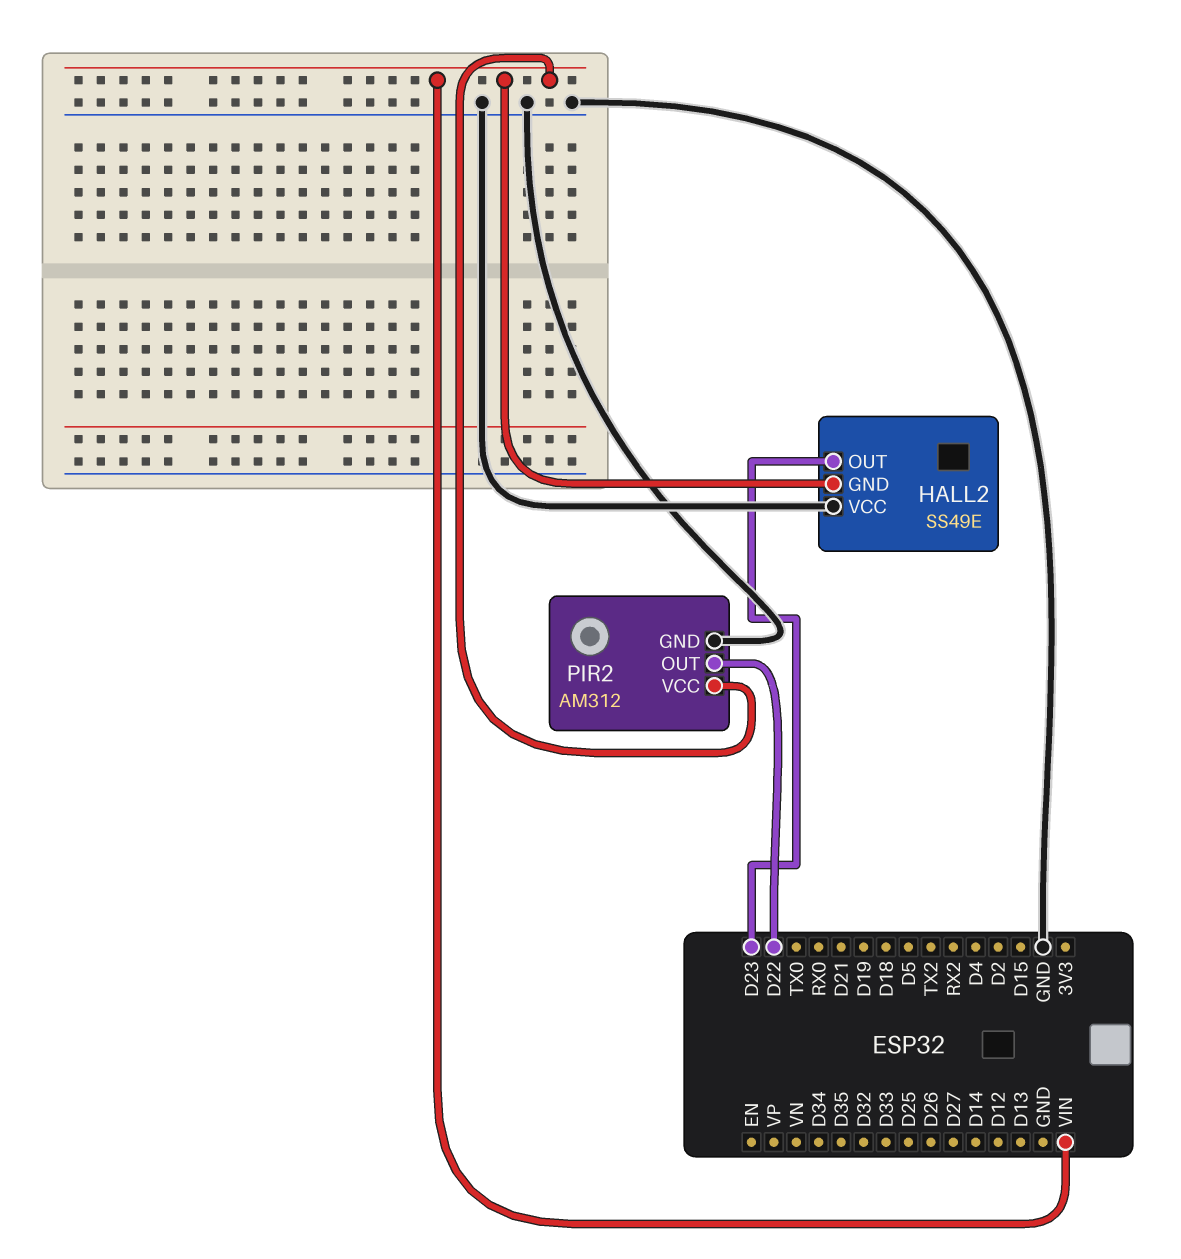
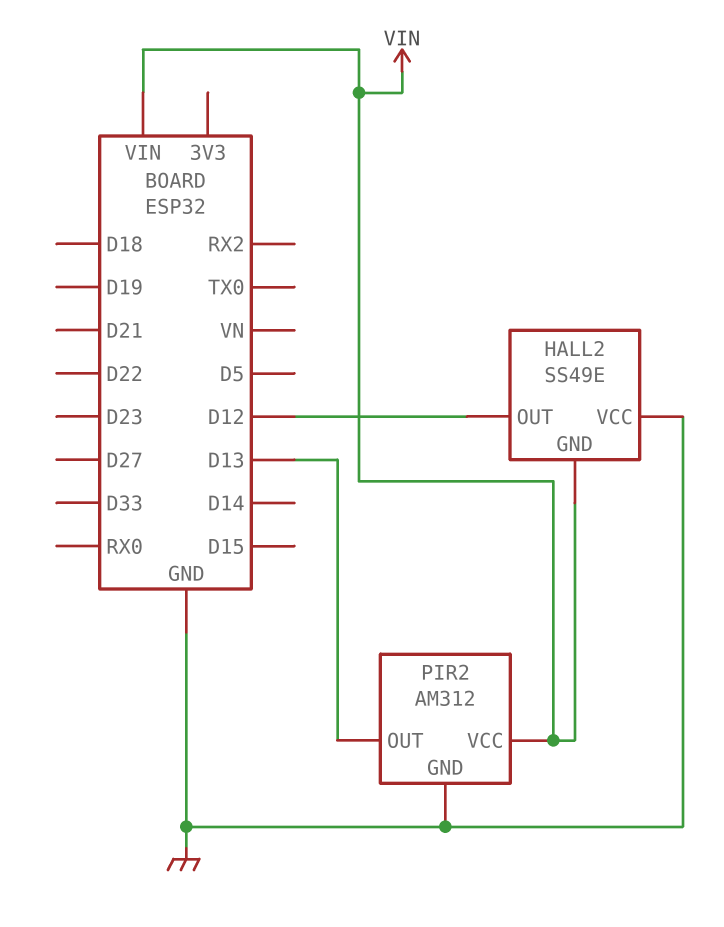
HALL2 pin OUT: D23 -> D12
PIR2 pin OUT: D22 -> D13

